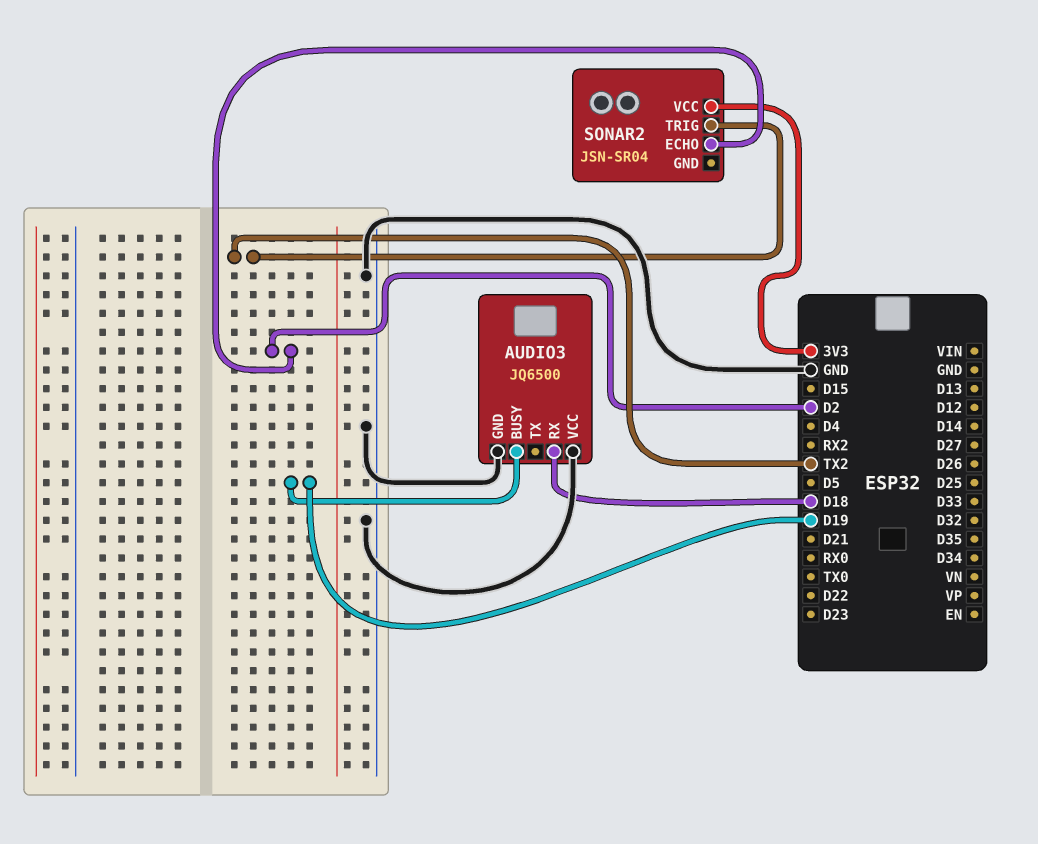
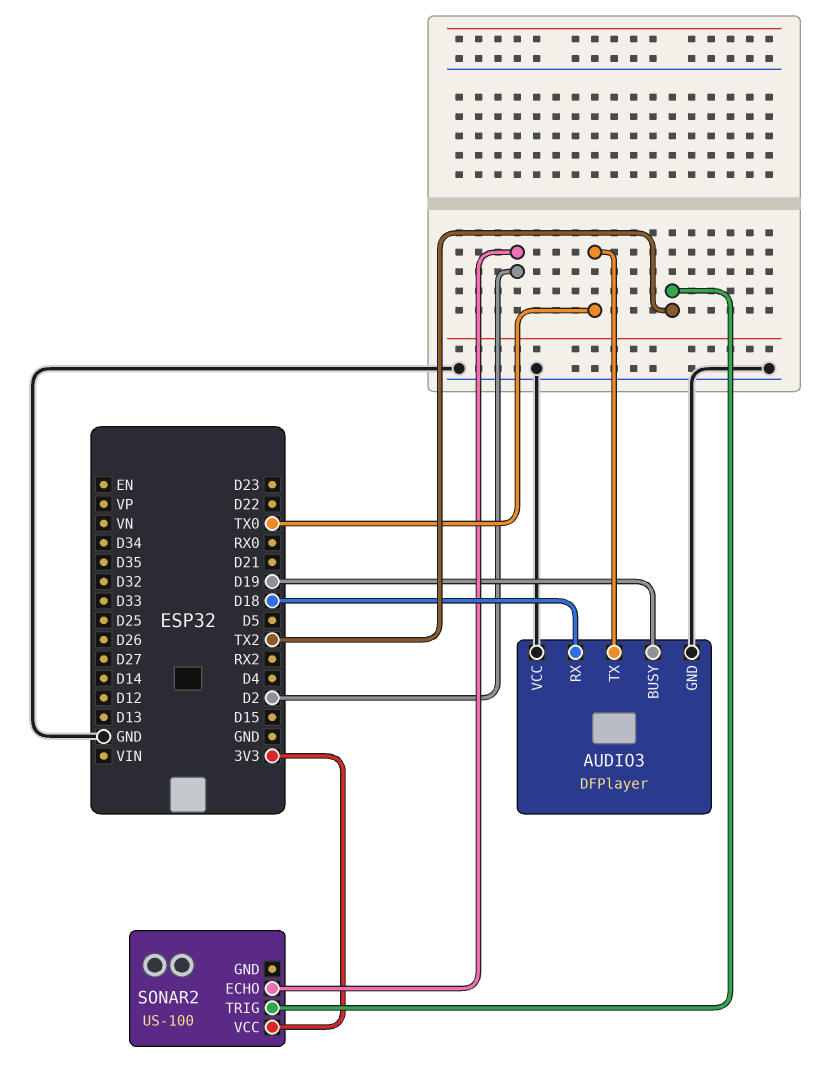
AUDIO3: JQ6500 -> DFPlayer
AUDIO3 pin TX: none -> TX0
SONAR2: JSN-SR04 -> US-100

